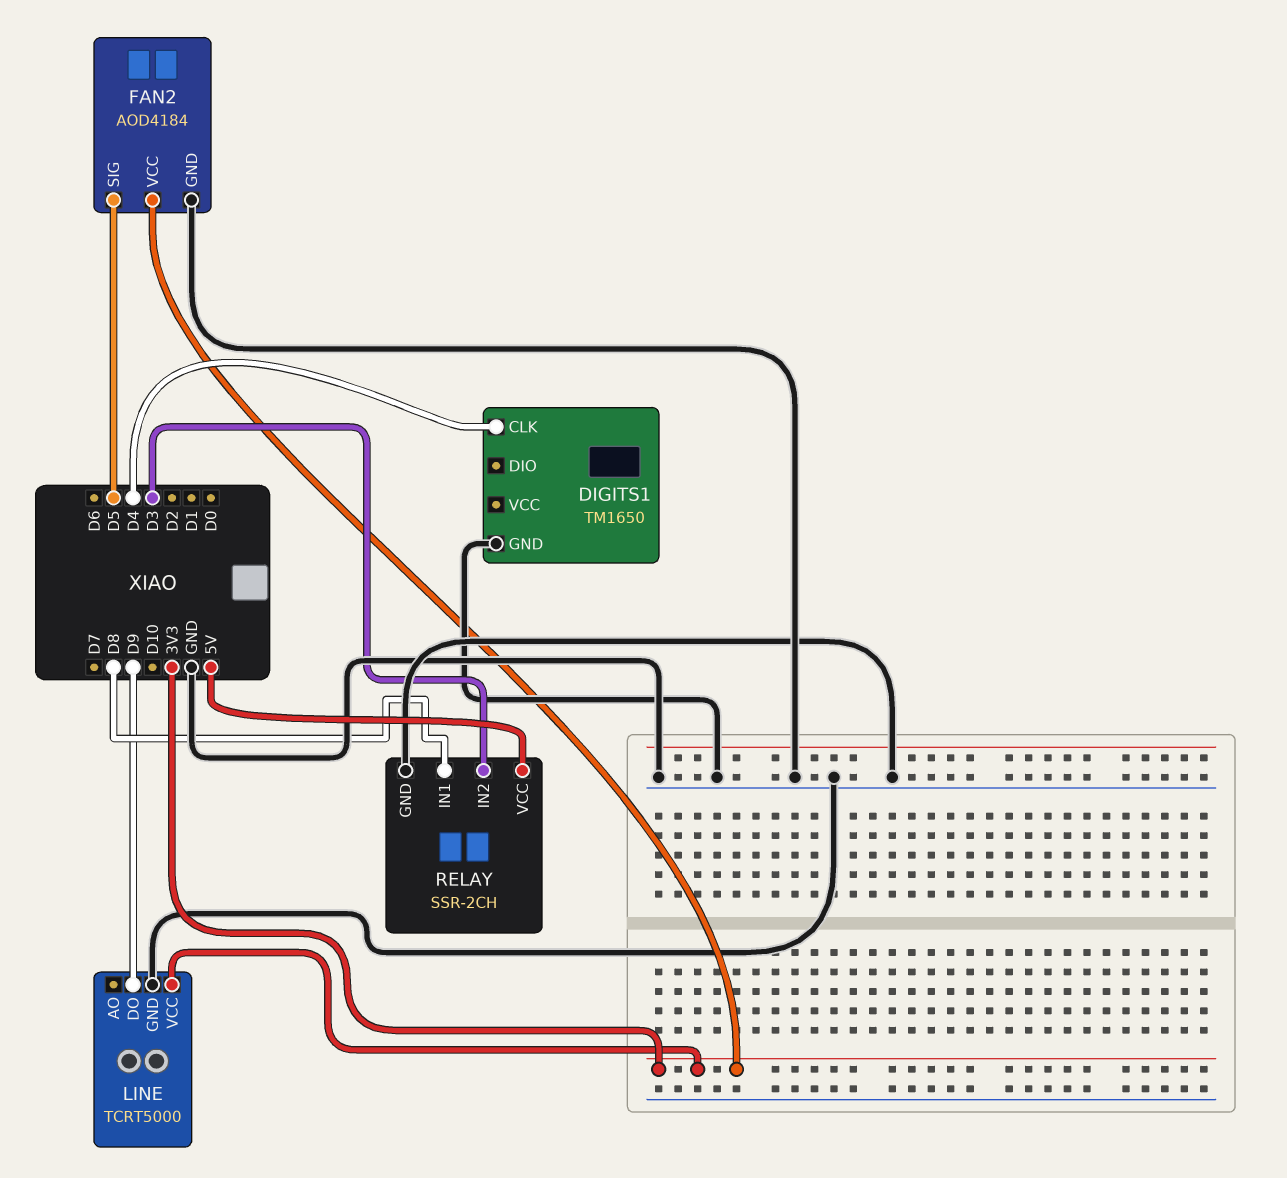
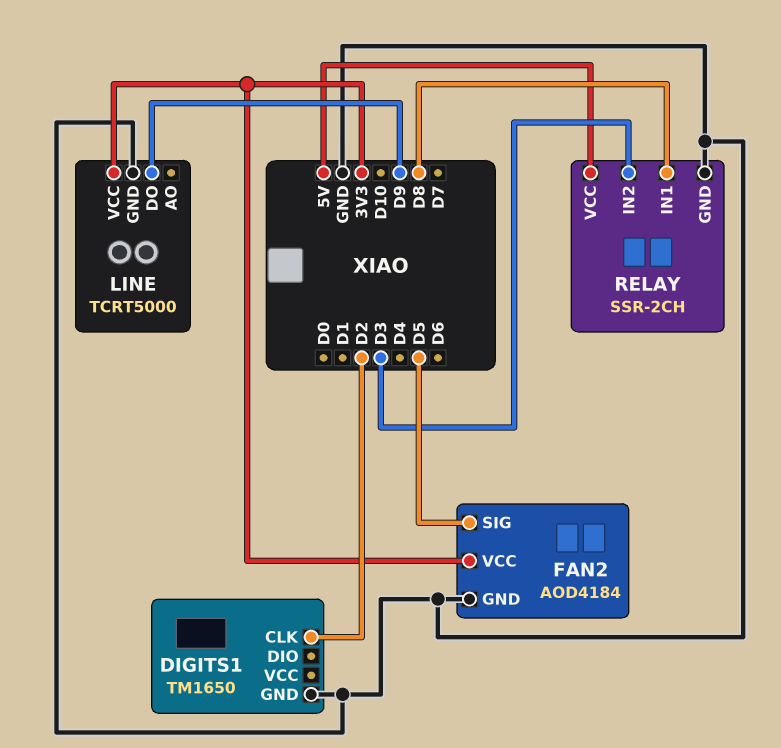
DIGITS1 pin CLK: D4 -> D2

